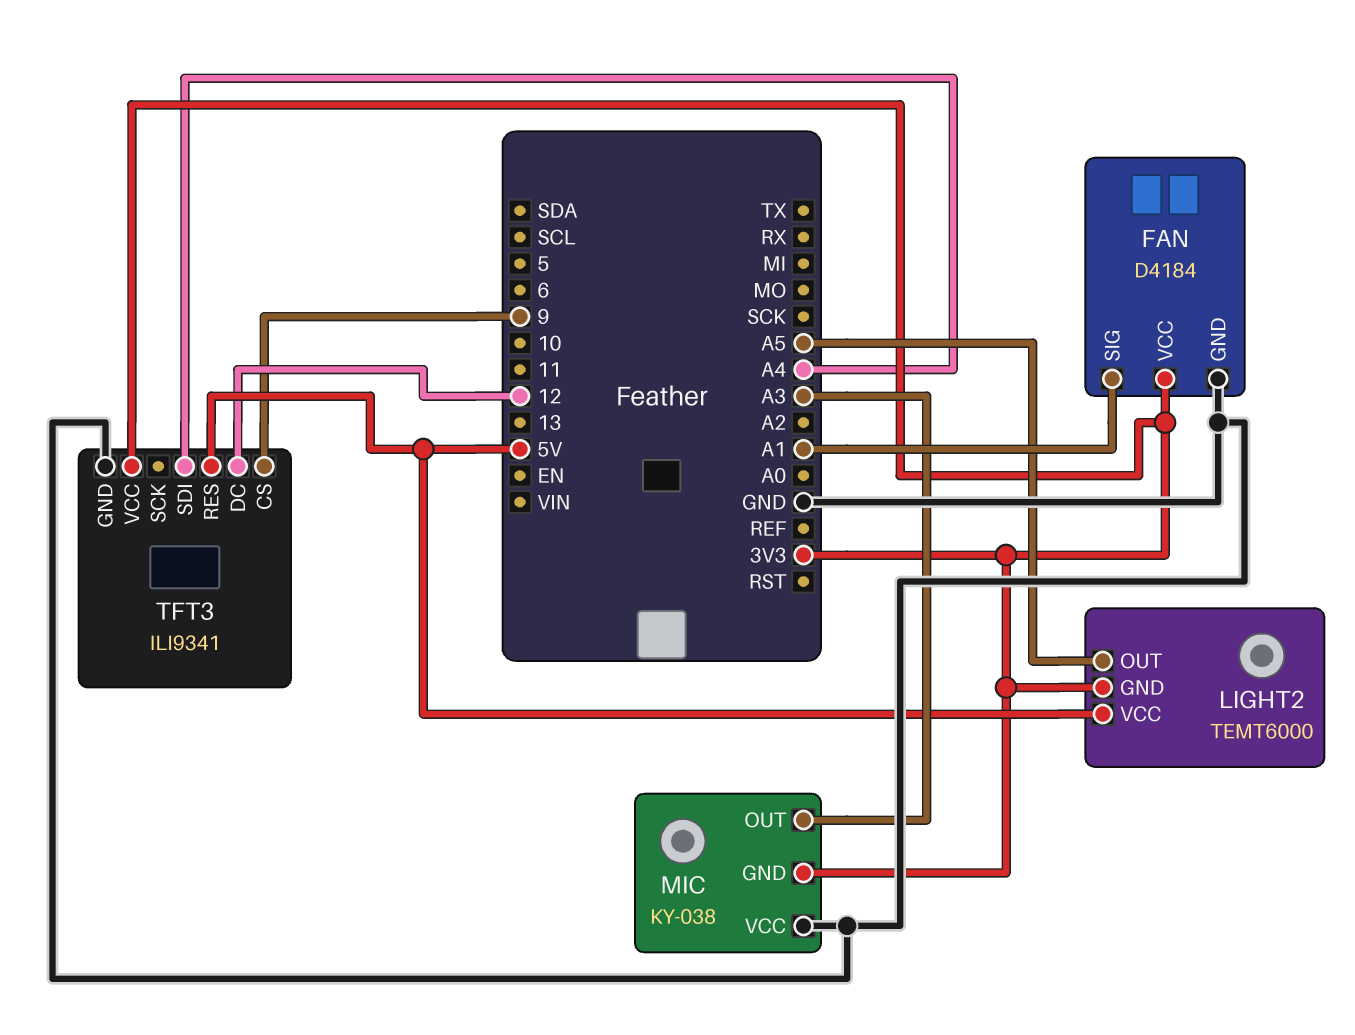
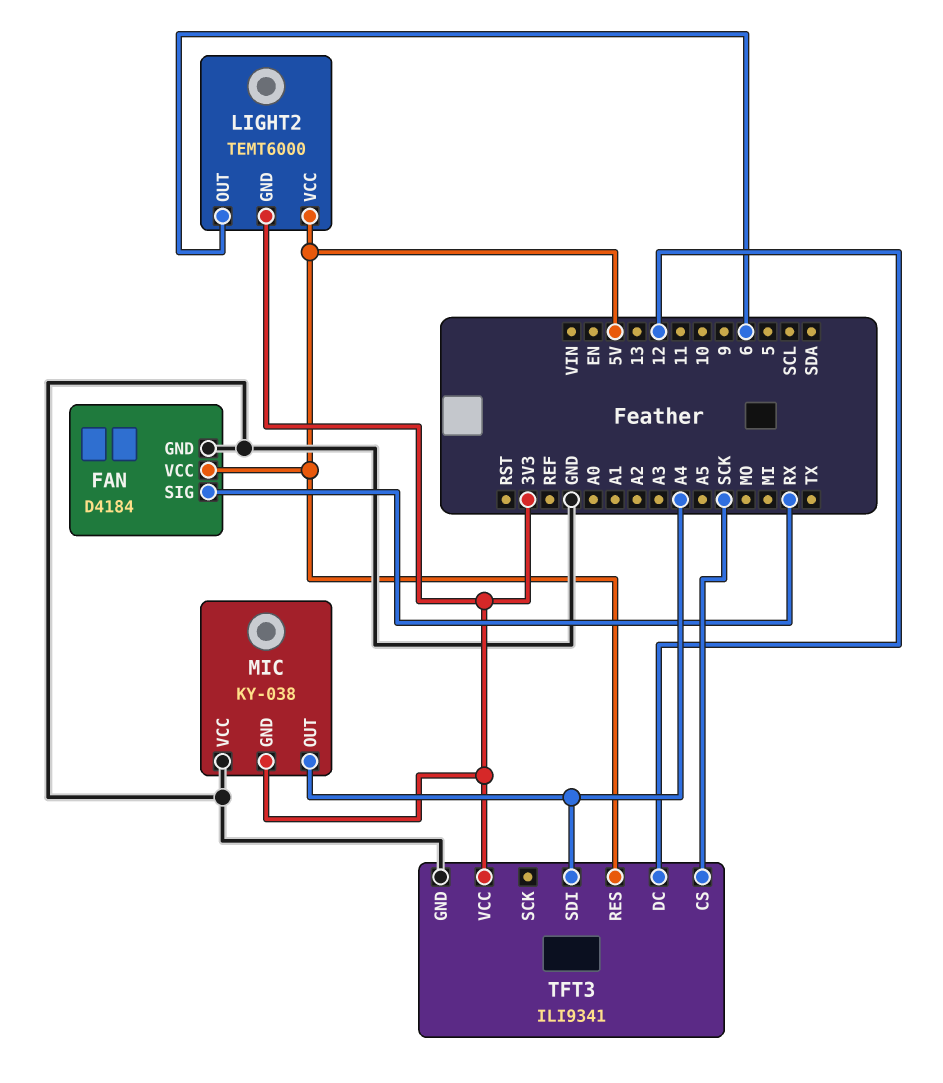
FAN pin SIG: A1 -> RX
FAN pin VCC: 3V3 -> 5V
LIGHT2 pin OUT: A5 -> 6
MIC pin OUT: A3 -> A4
TFT3 pin CS: 9 -> SCK

